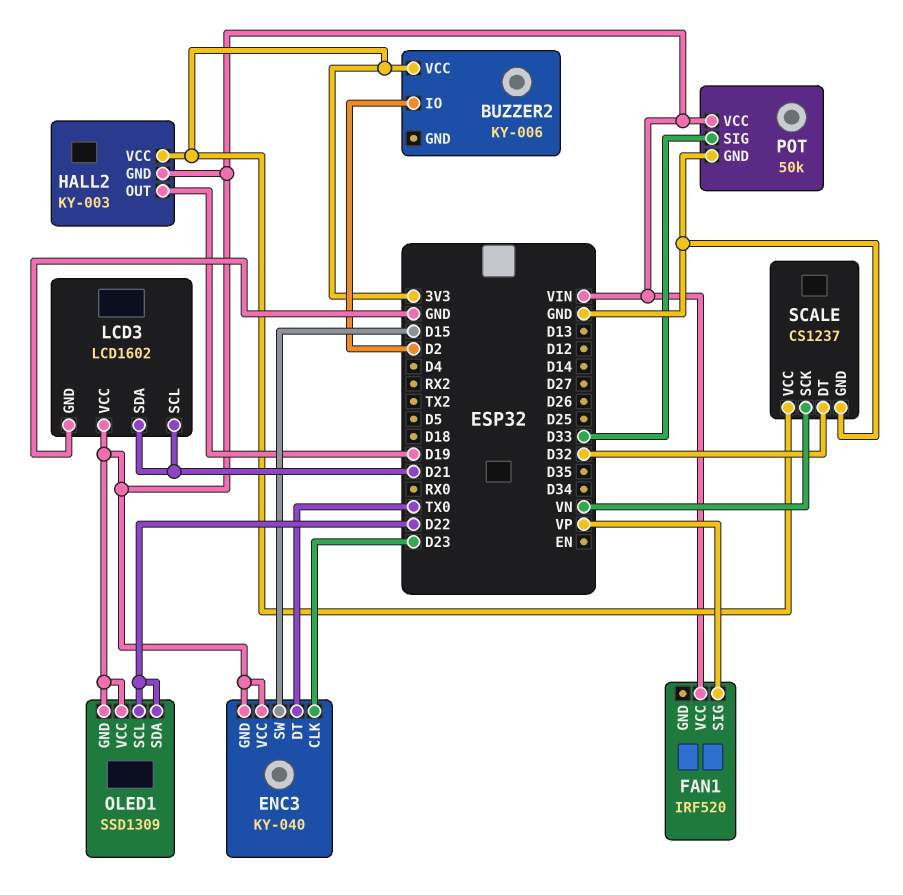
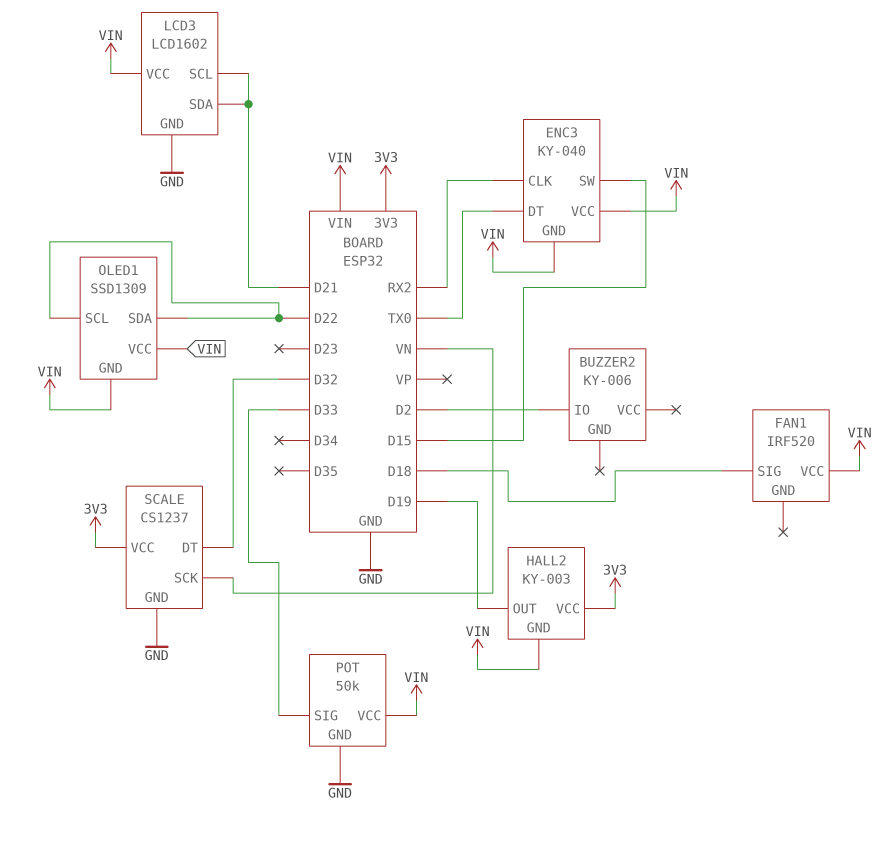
BUZZER2 pin VCC: 3V3 -> none
ENC3 pin CLK: D23 -> RX2
FAN1 pin SIG: VP -> D18

